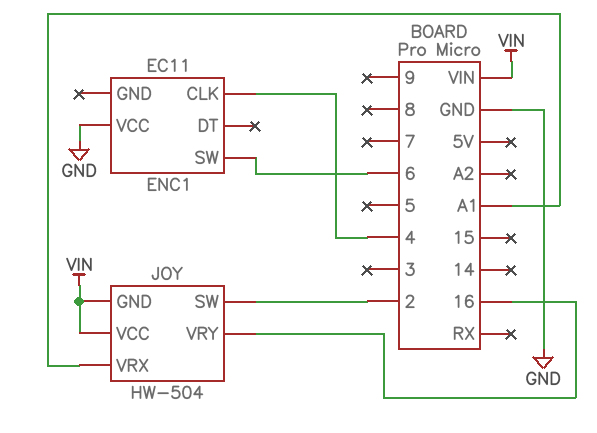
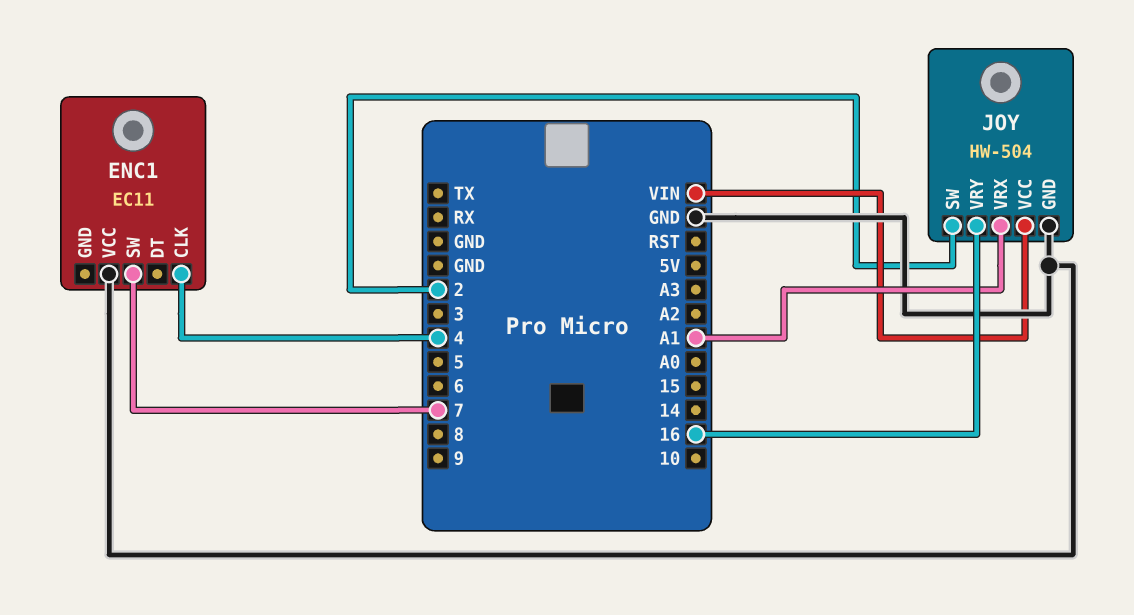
ENC1 pin SW: 6 -> 7
JOY pin GND: VIN -> GND

